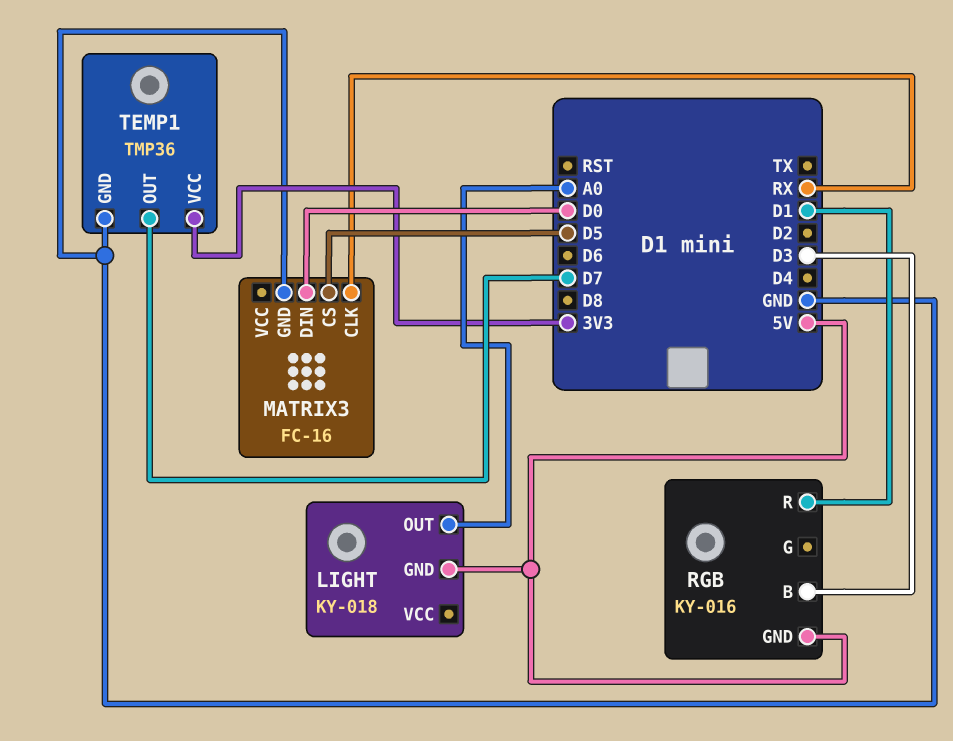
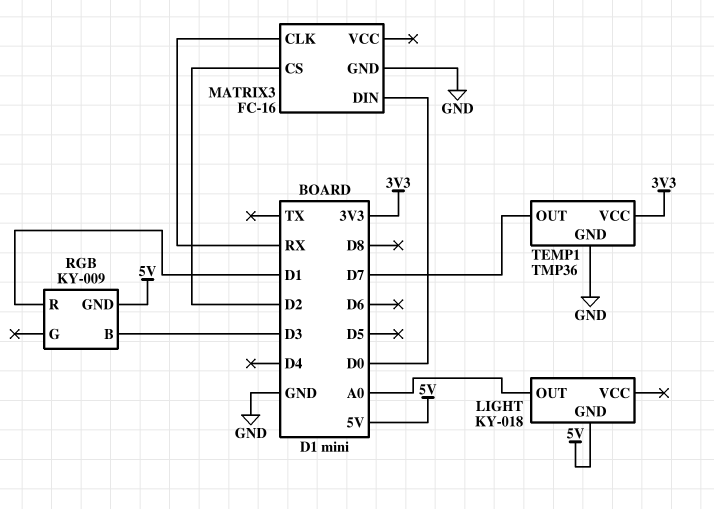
MATRIX3 pin CS: D5 -> D2
RGB: KY-016 -> KY-009

